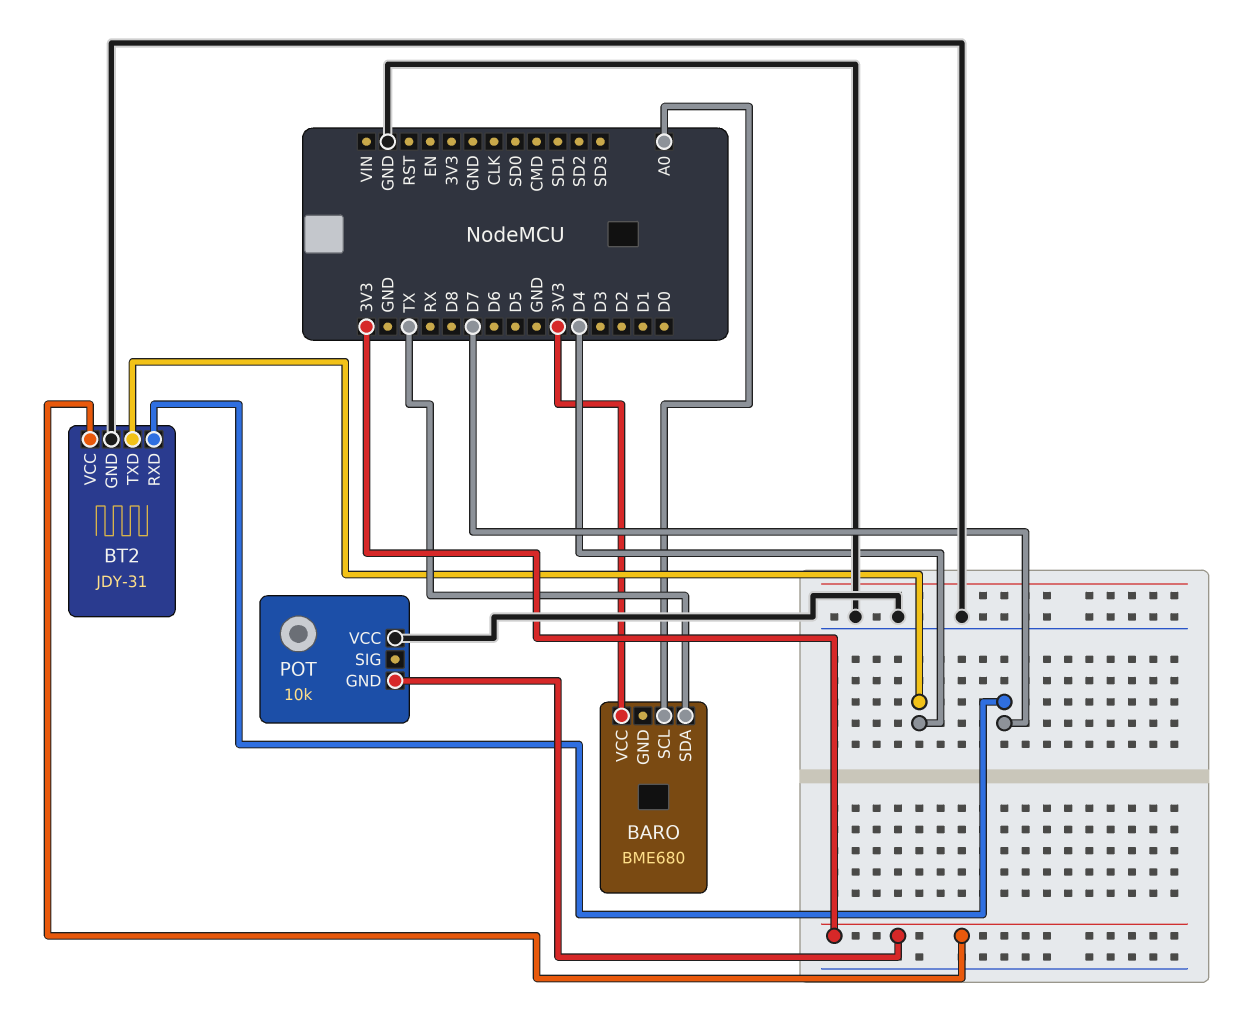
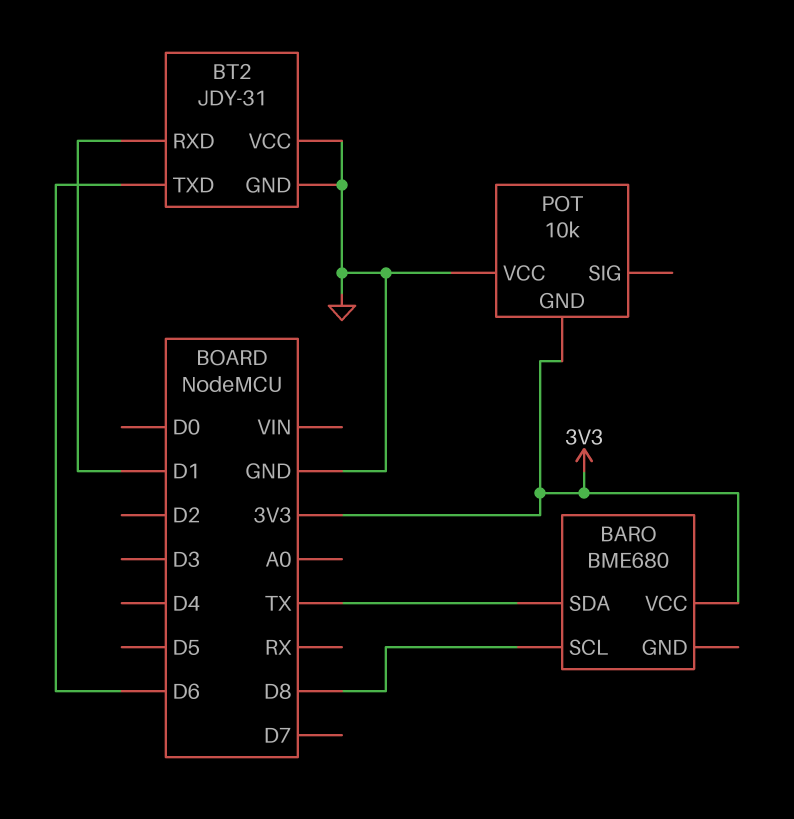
BARO pin SCL: A0 -> D8
BT2 pin RXD: D7 -> D1
BT2 pin TXD: D4 -> D6
BT2 pin VCC: 3V3 -> GND

